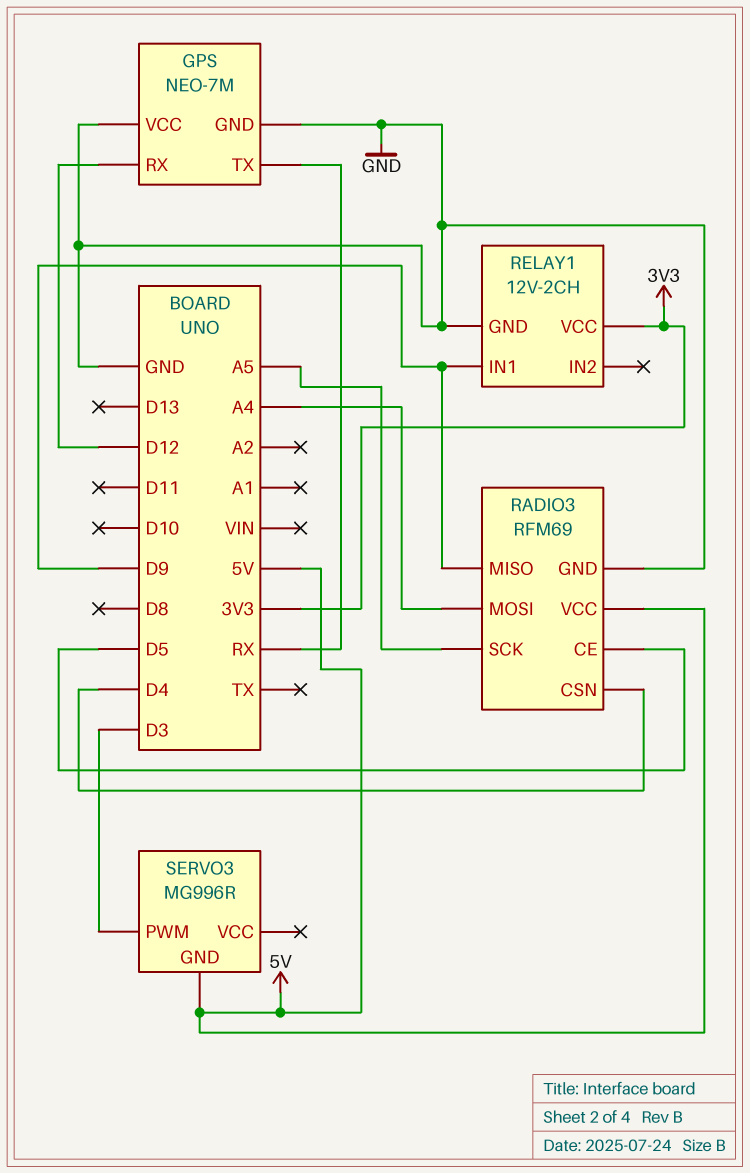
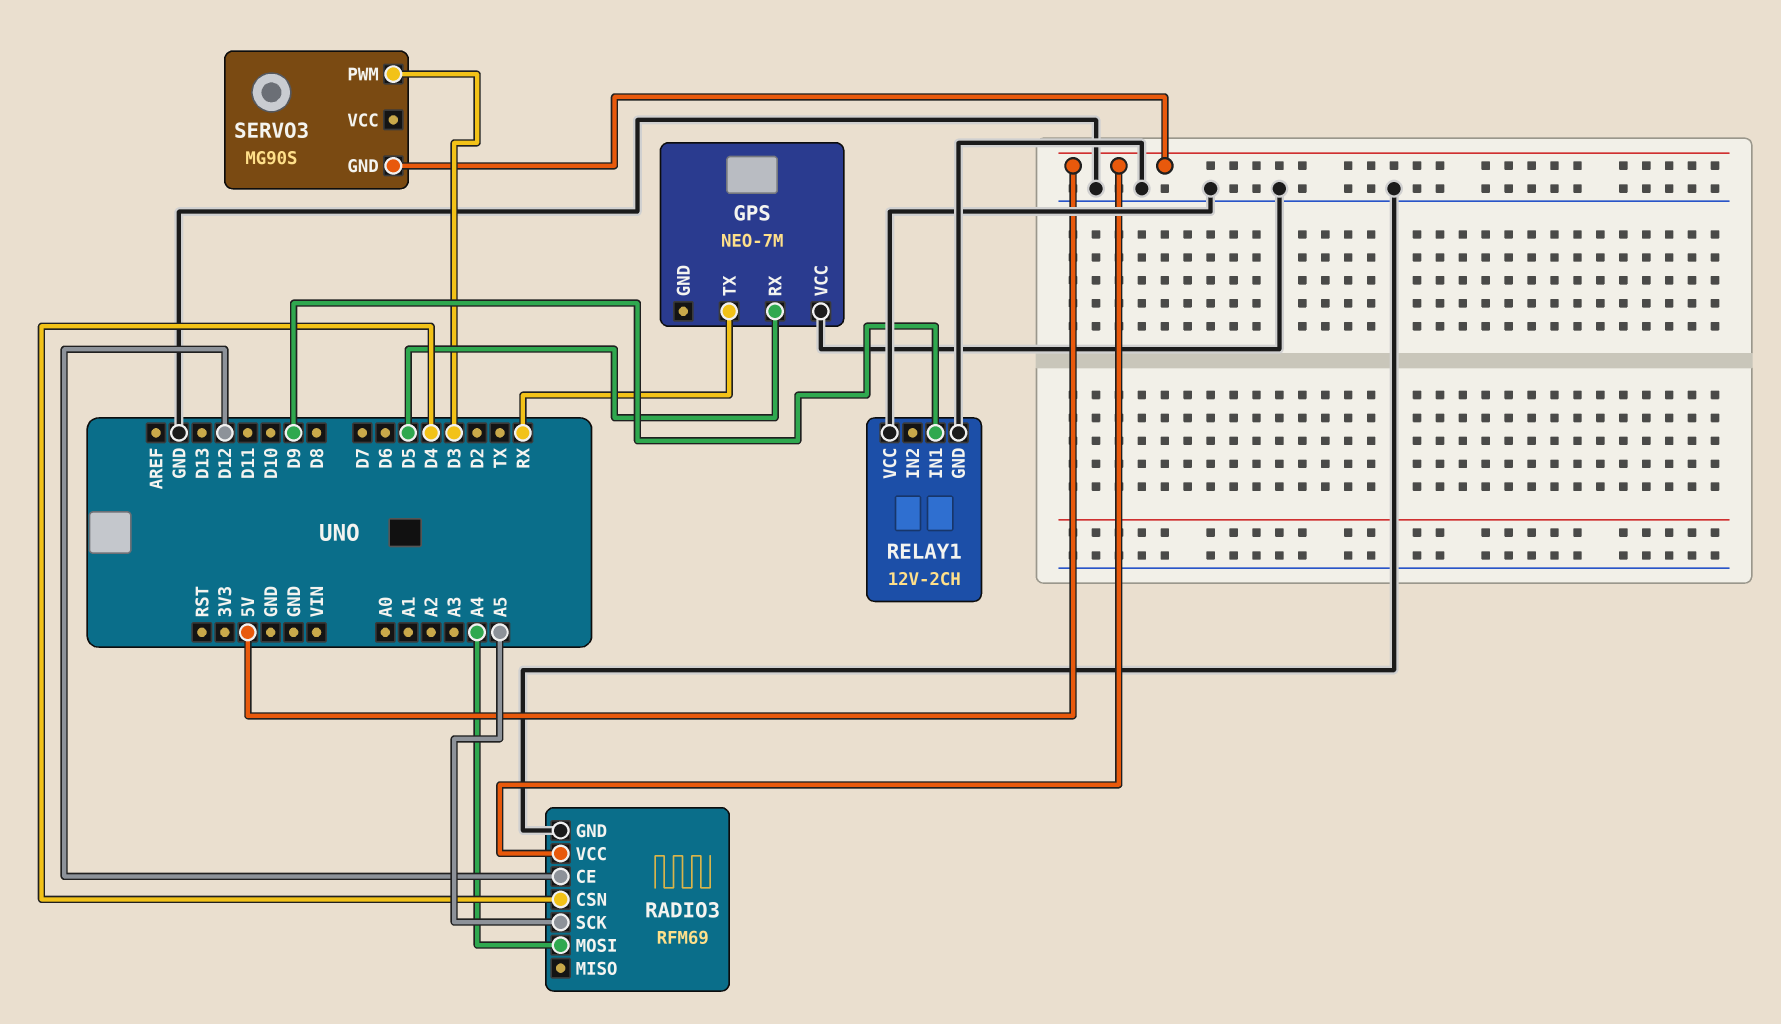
GPS pin GND: GND -> none
GPS pin RX: D12 -> D5
RADIO3 pin CE: D5 -> D12
RADIO3 pin MISO: D9 -> none
RELAY1 pin VCC: 3V3 -> GND
SERVO3: MG996R -> MG90S

